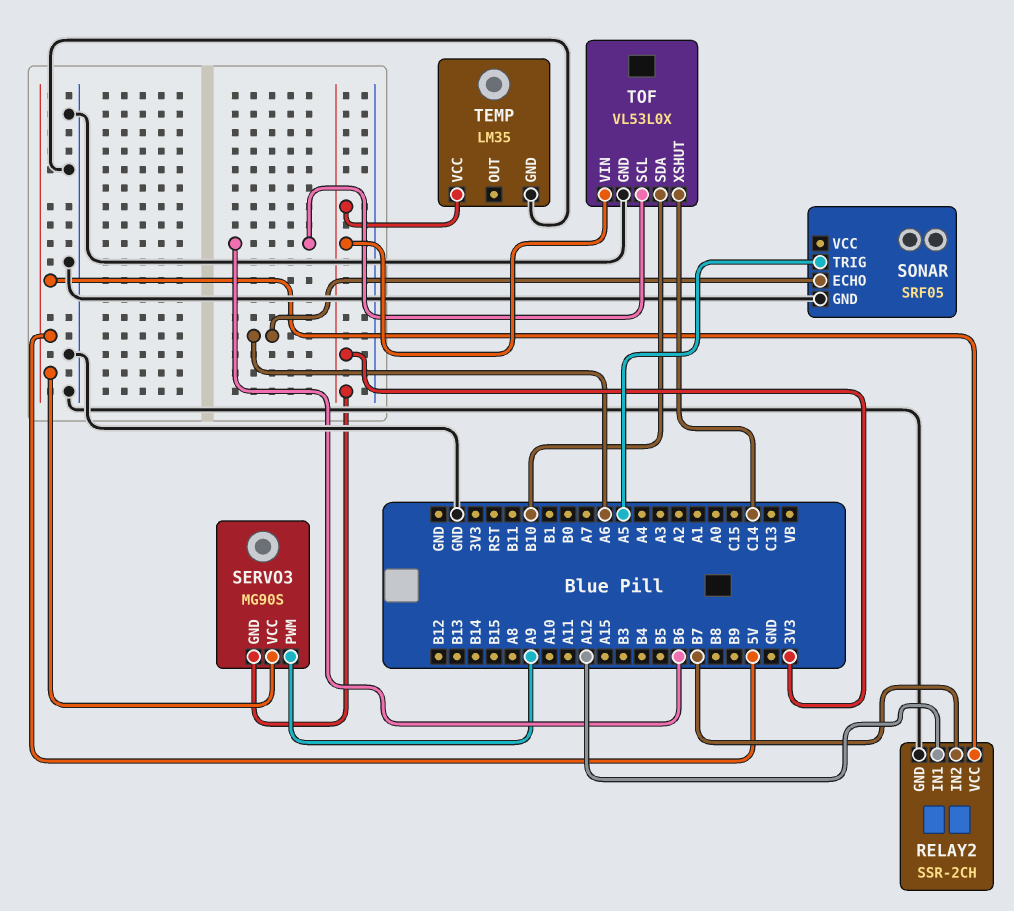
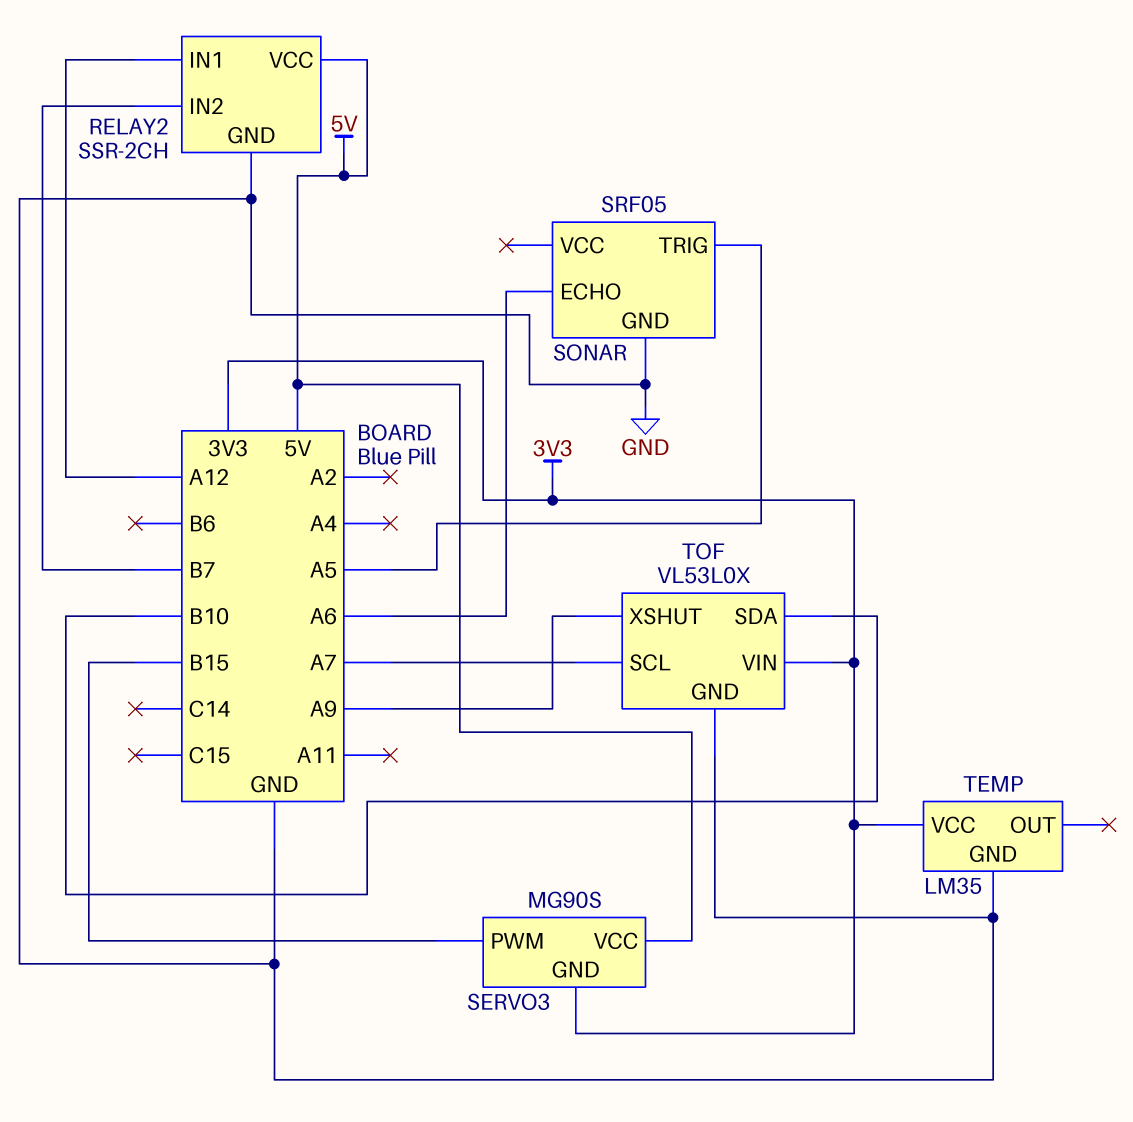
SERVO3 pin PWM: A9 -> B15
TOF pin SCL: B6 -> A7
TOF pin XSHUT: C14 -> A9

